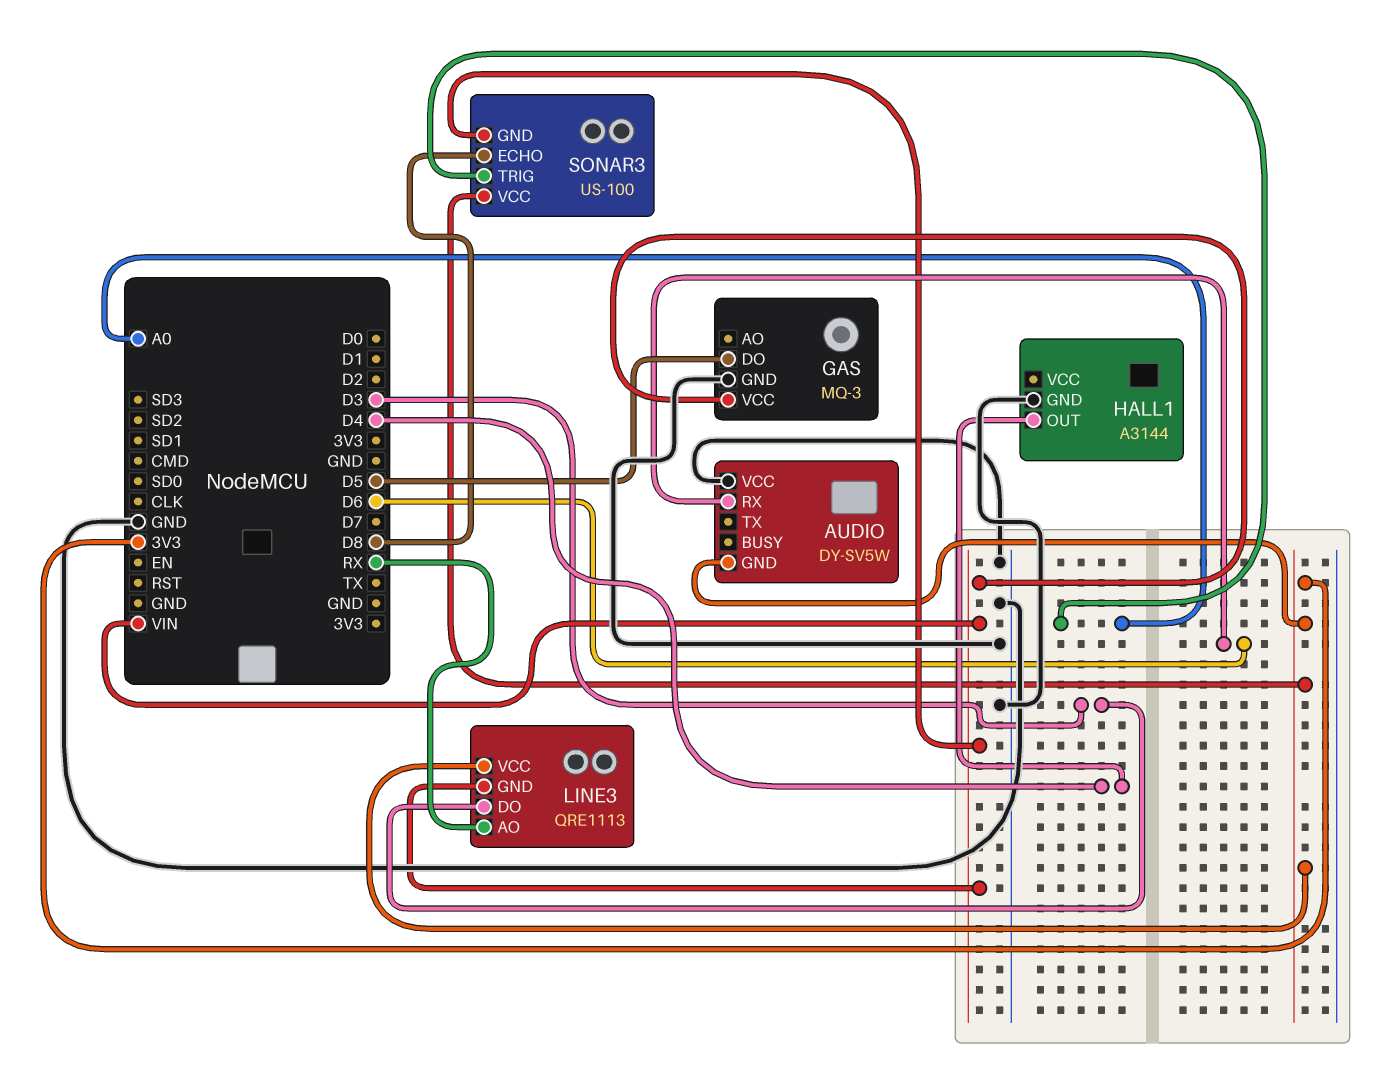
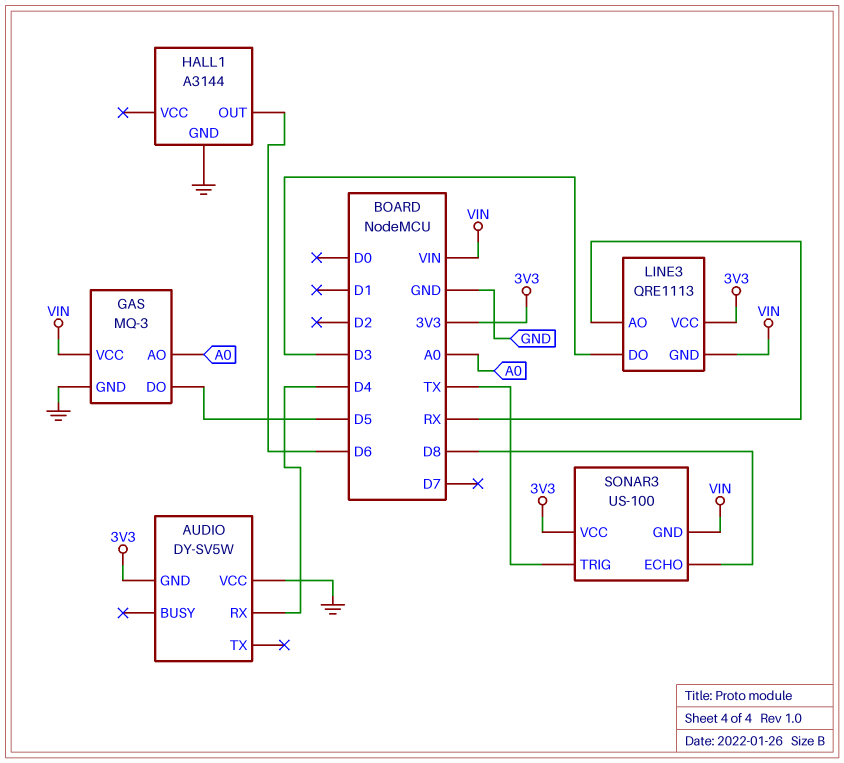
AUDIO pin RX: D6 -> D4
GAS pin AO: none -> A0
HALL1 pin OUT: D4 -> D6
SONAR3 pin TRIG: A0 -> TX

